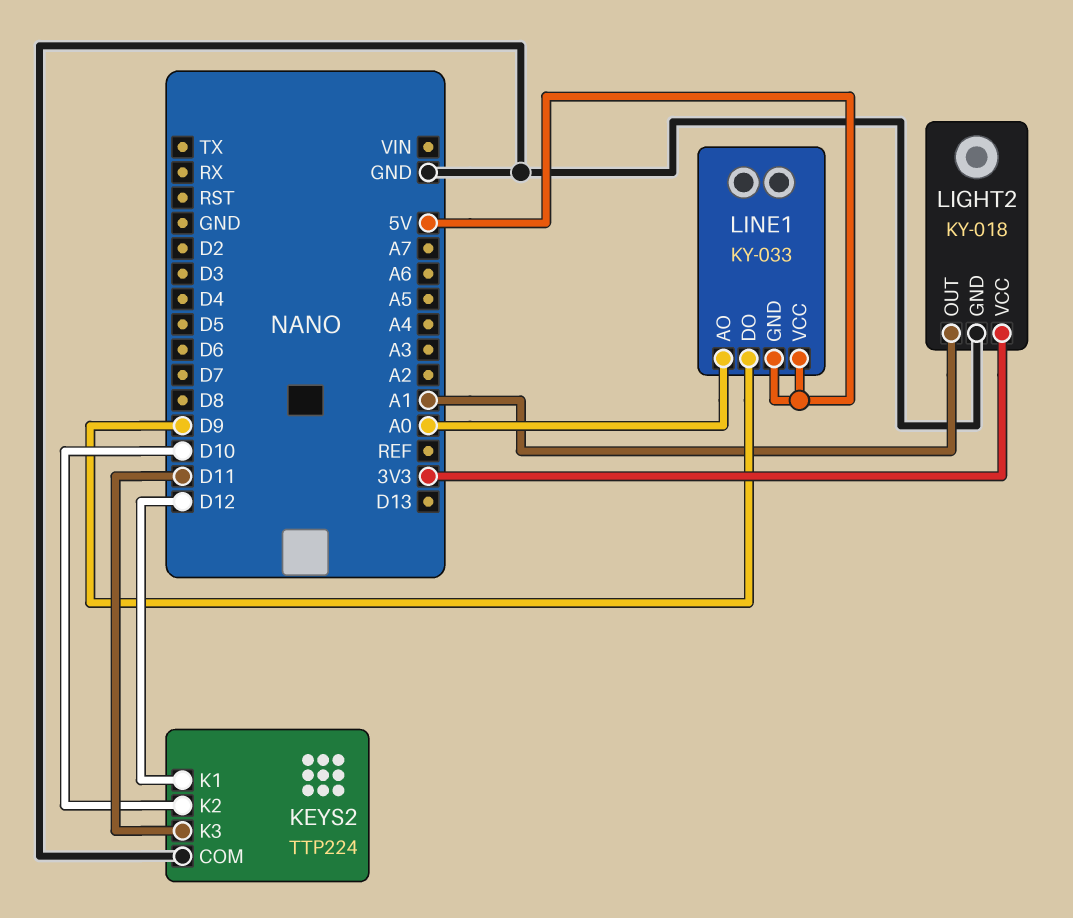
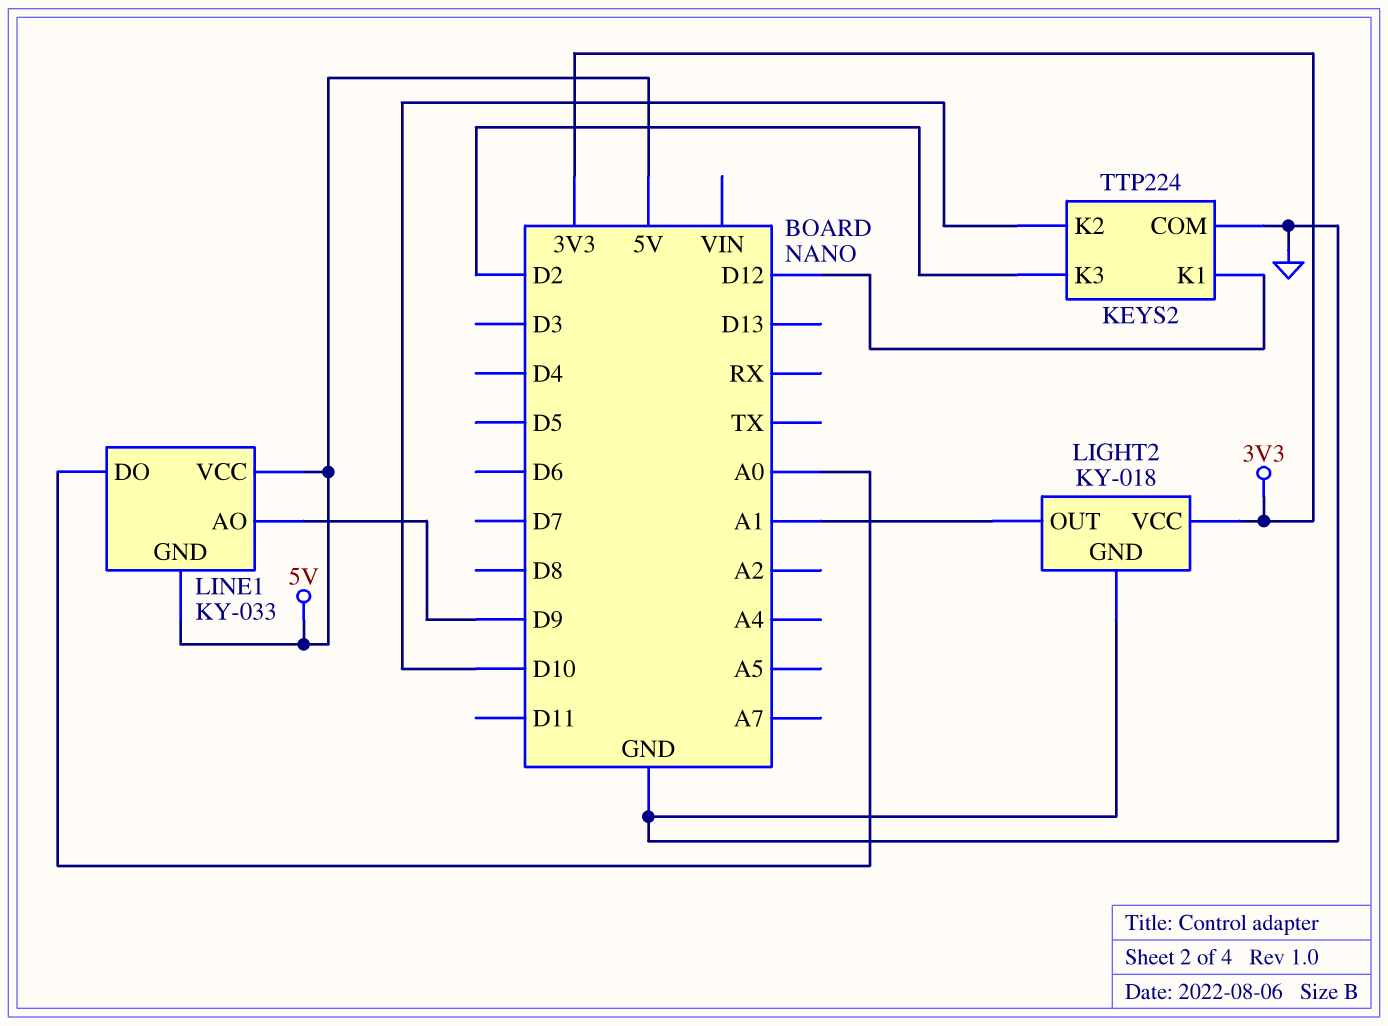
KEYS2 pin K3: D11 -> D2
LINE1 pin AO: A0 -> D9
LINE1 pin DO: D9 -> A0

